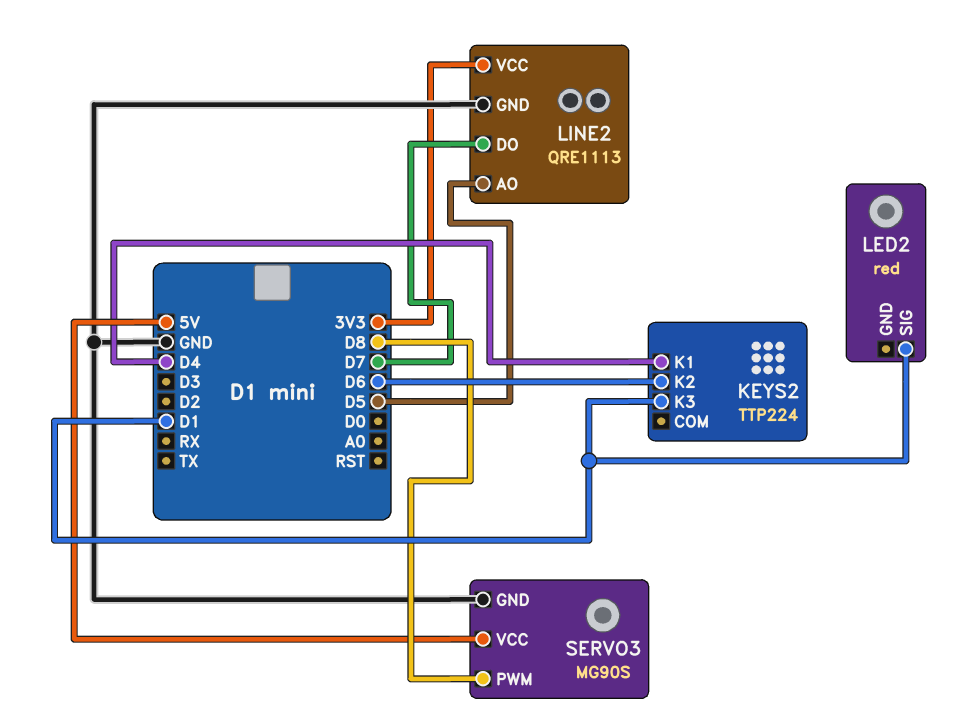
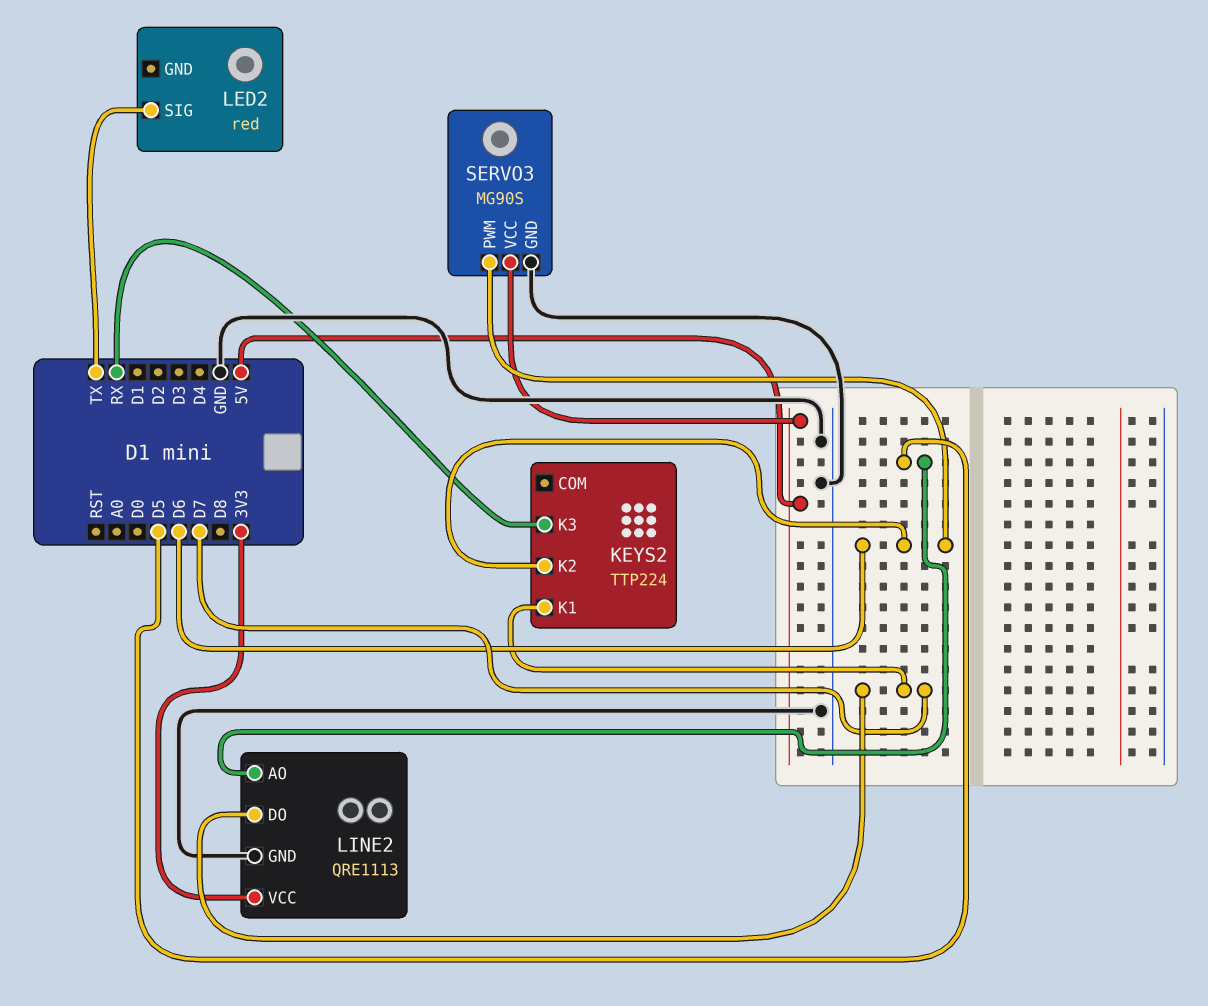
KEYS2 pin K1: D4 -> D7
KEYS2 pin K3: D1 -> RX
LED2 pin SIG: D1 -> TX
SERVO3 pin PWM: D8 -> D6

